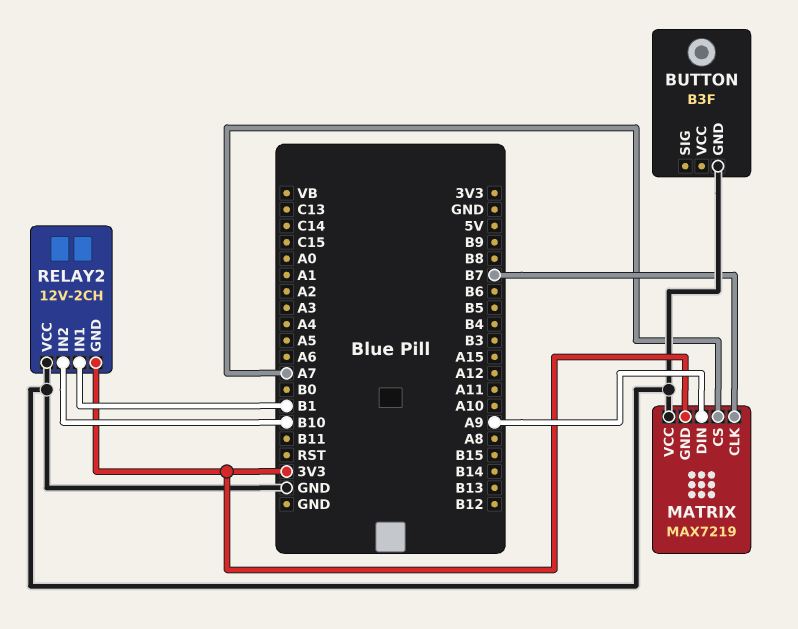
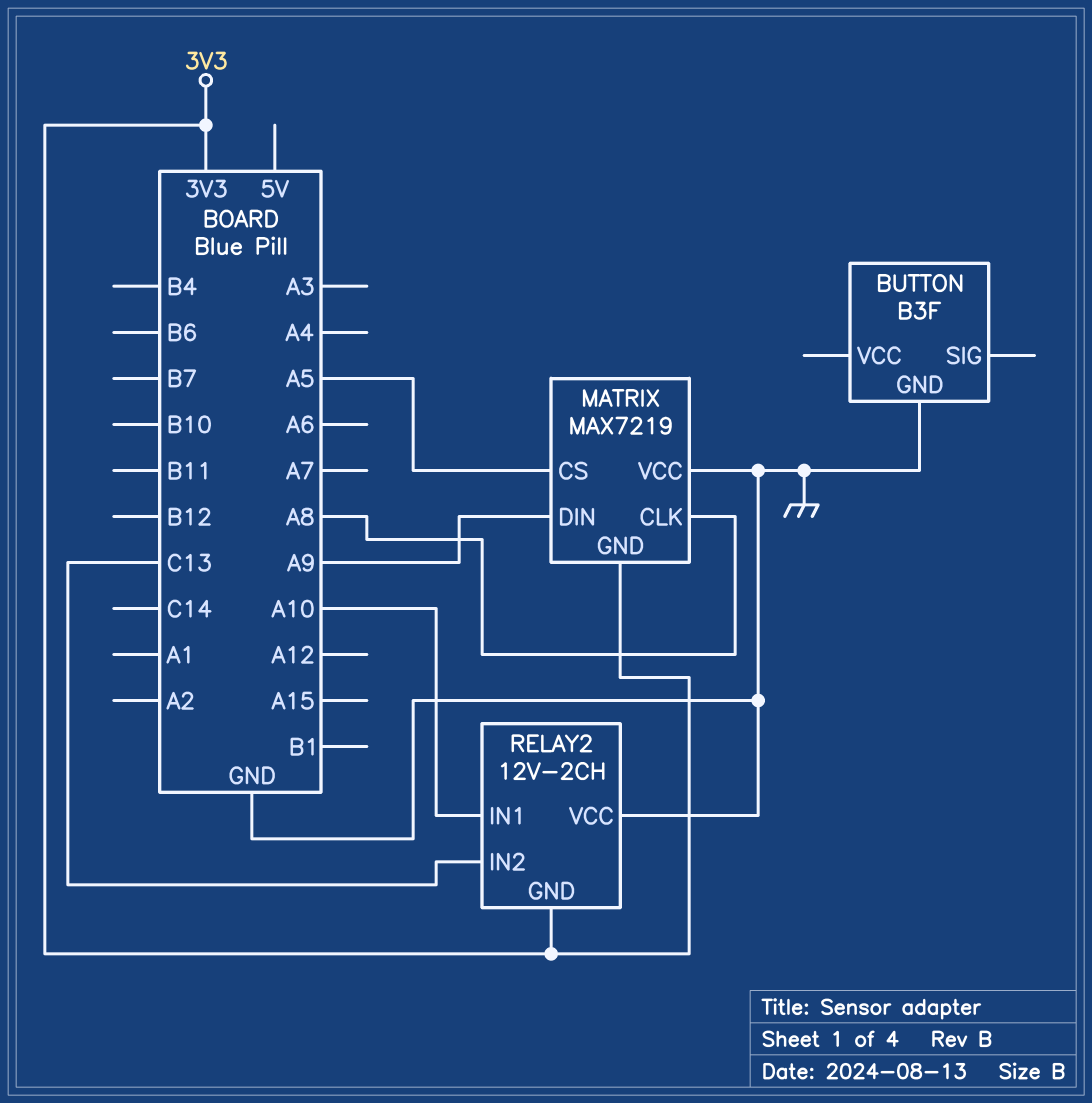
MATRIX pin CLK: B7 -> A8
MATRIX pin CS: A7 -> A5
RELAY2 pin IN1: B1 -> A10
RELAY2 pin IN2: B10 -> C13

